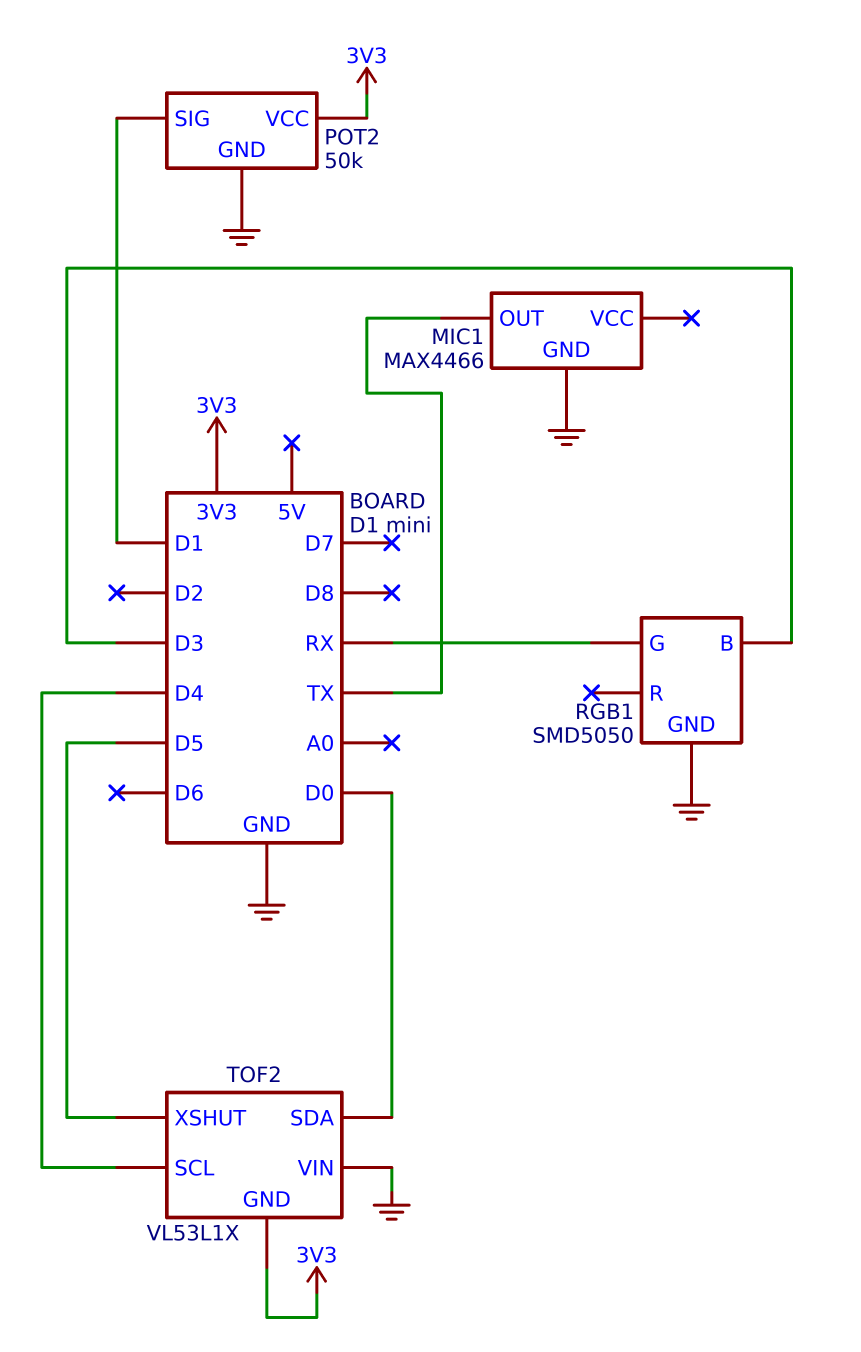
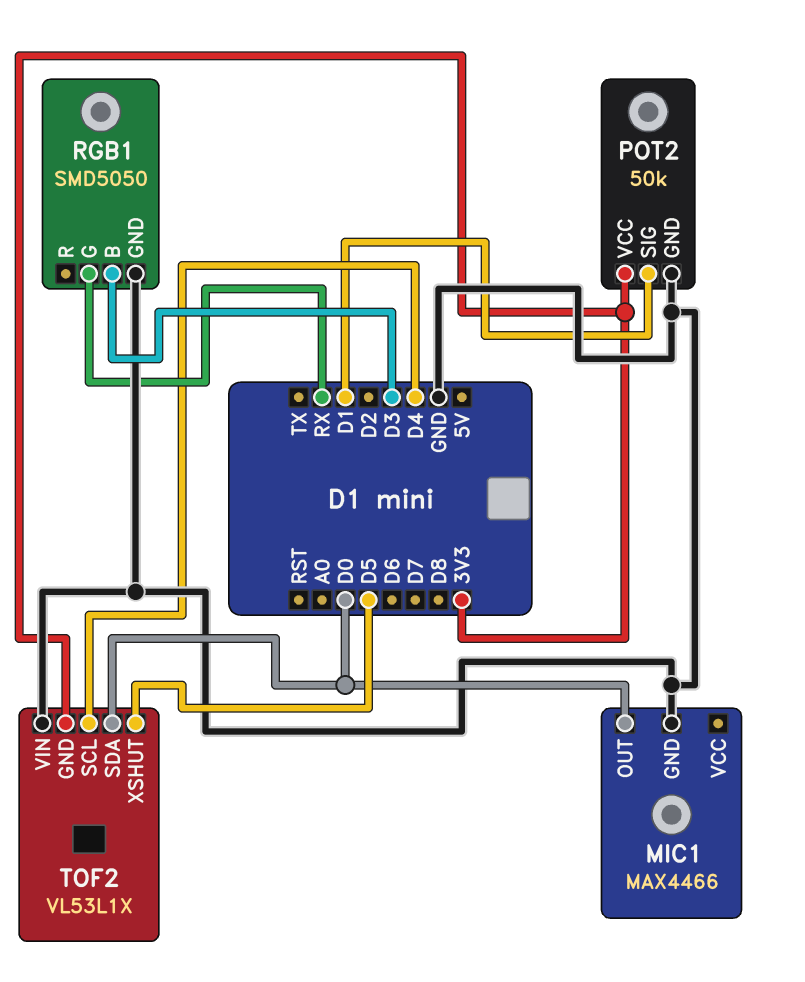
MIC1 pin OUT: TX -> D0

